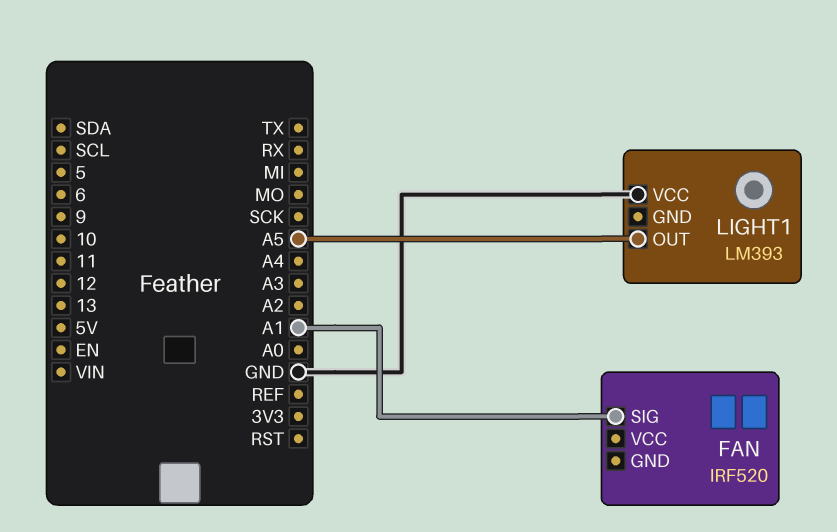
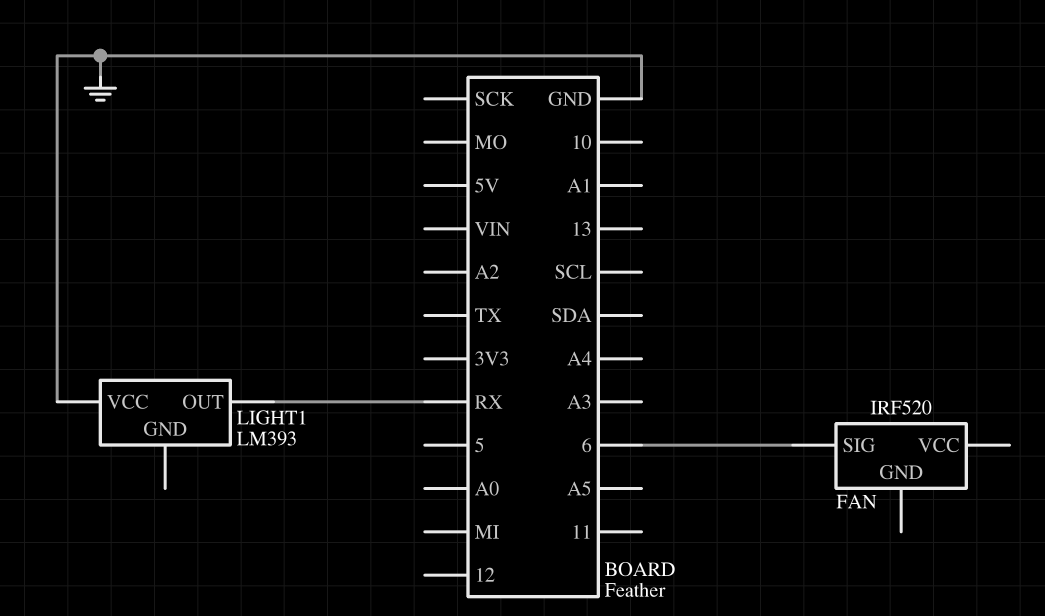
FAN pin SIG: A1 -> 6
LIGHT1 pin OUT: A5 -> RX

